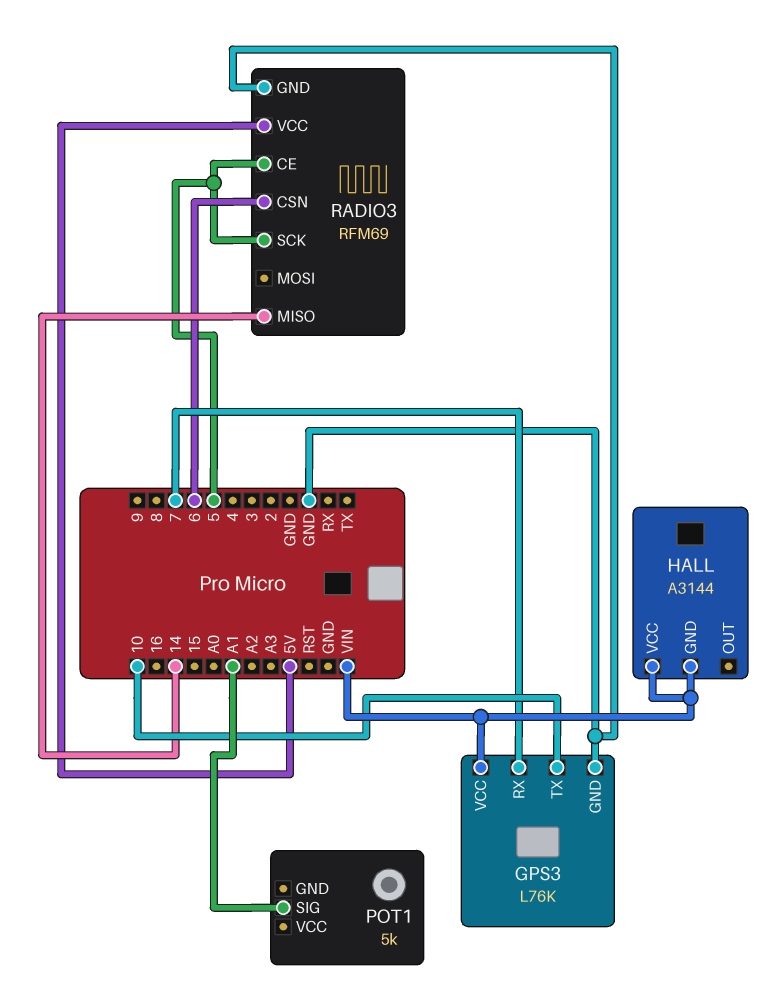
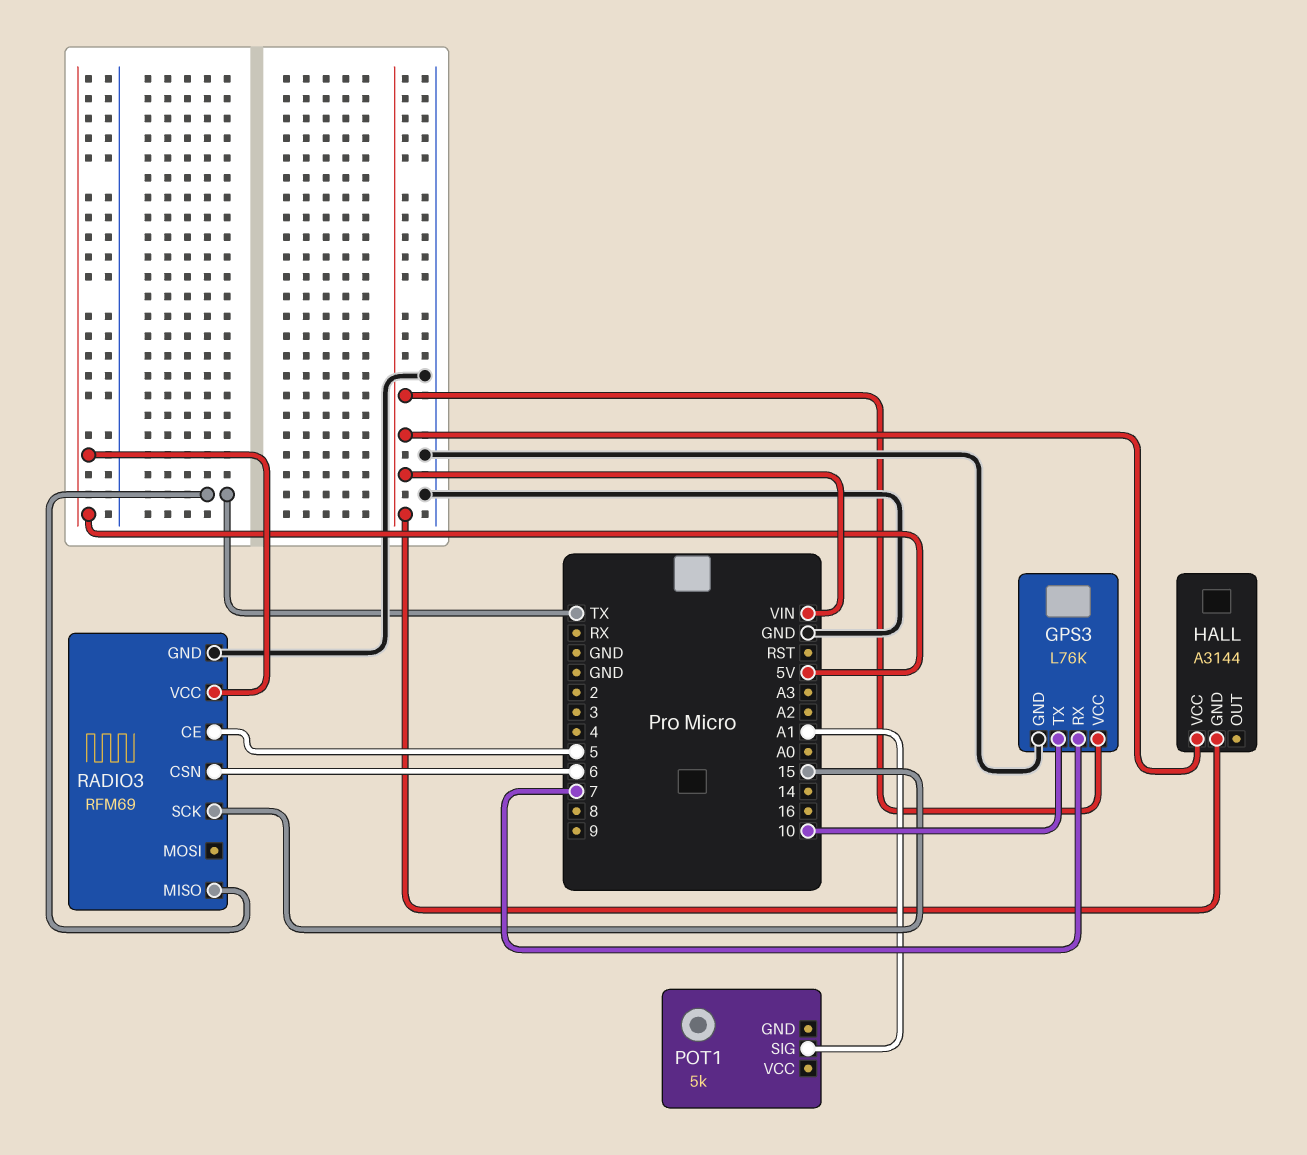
RADIO3 pin MISO: 14 -> TX
RADIO3 pin SCK: 5 -> 15

